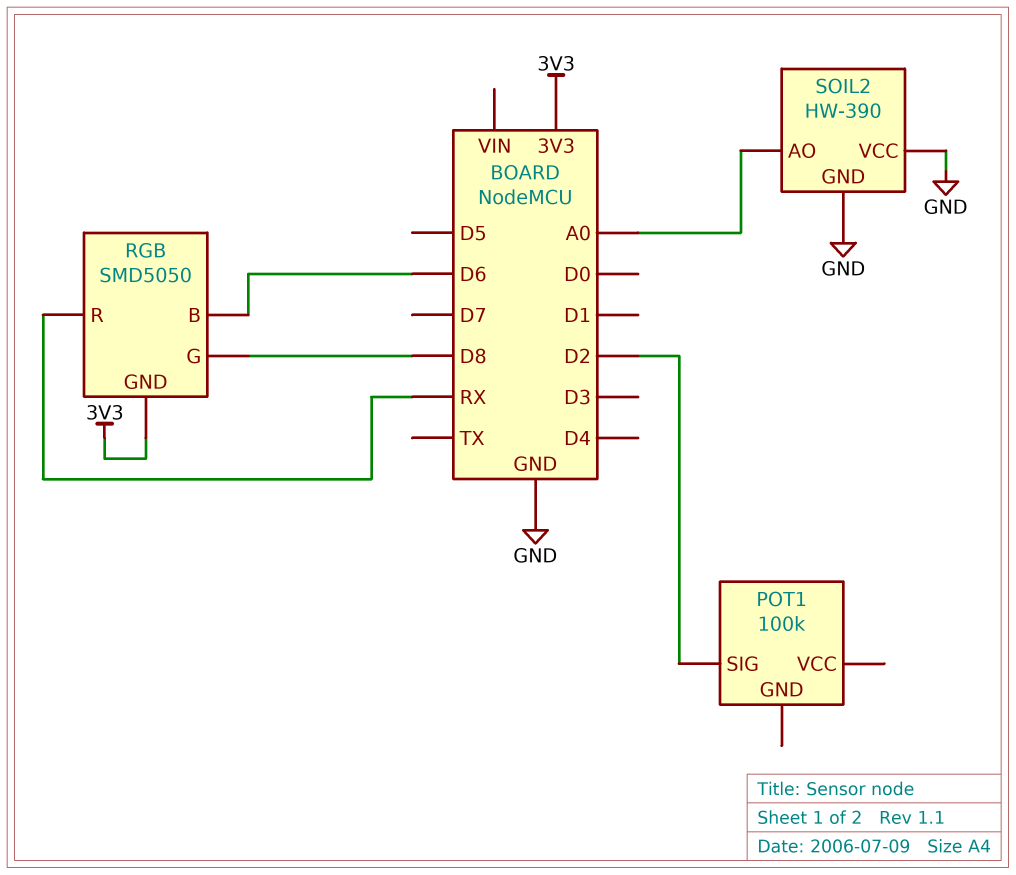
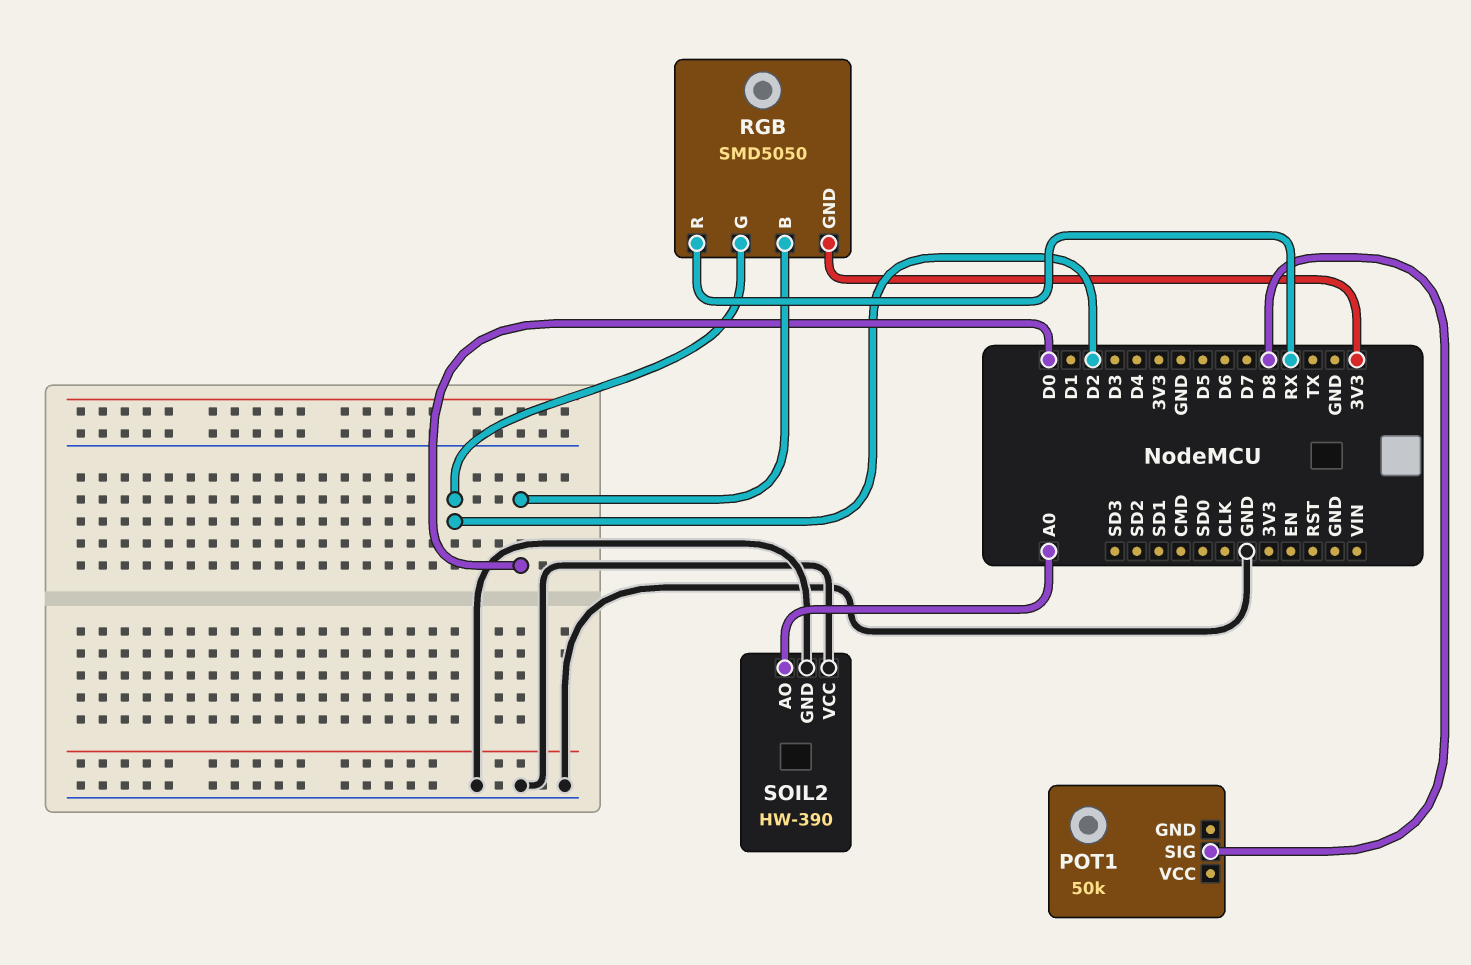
POT1: 100k -> 50k
POT1 pin SIG: D2 -> D8
RGB pin B: D6 -> D0
RGB pin G: D8 -> D2

